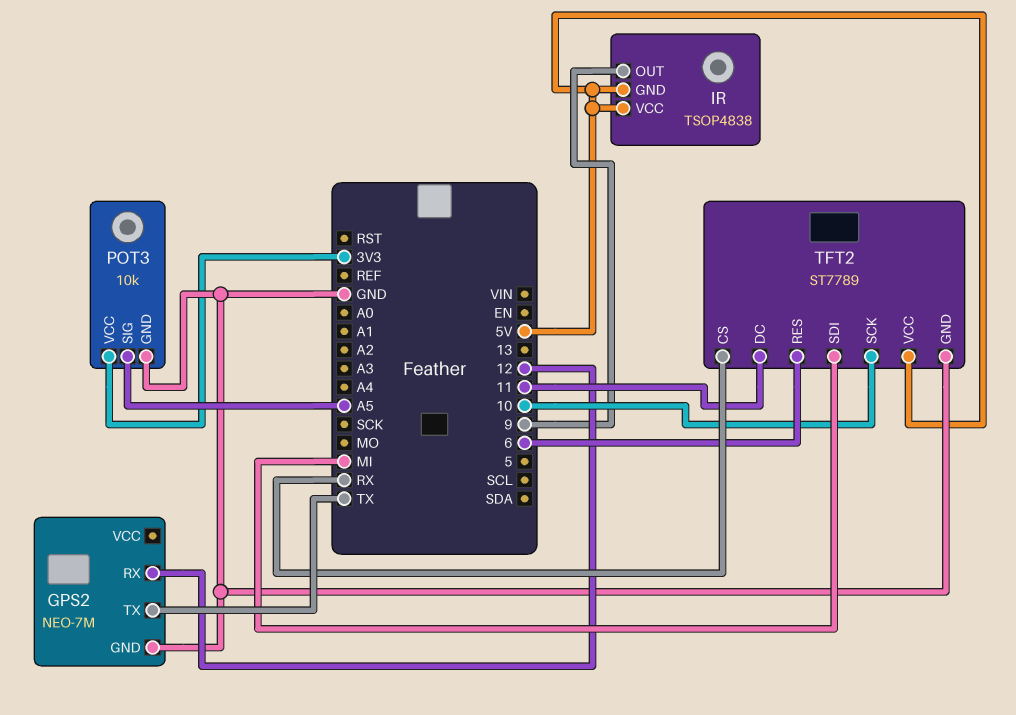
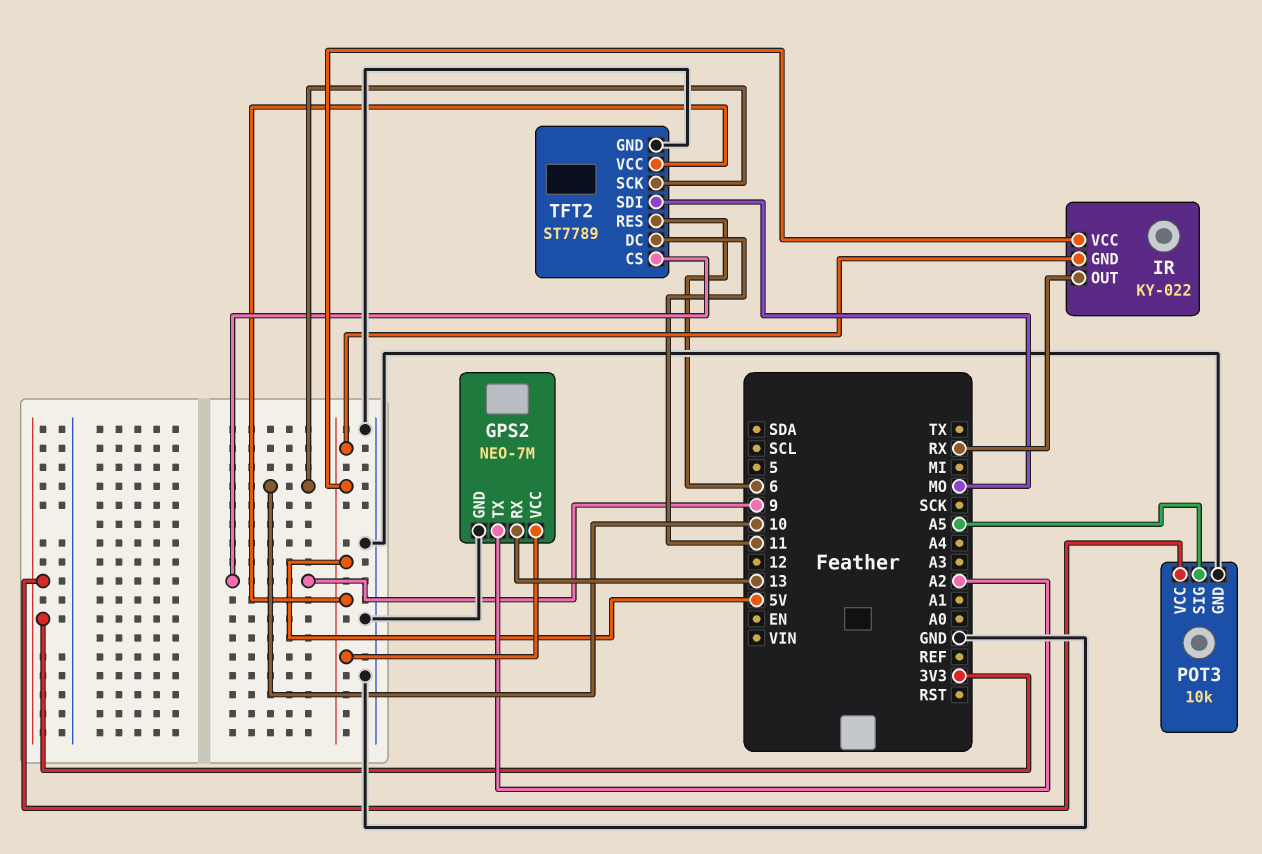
GPS2 pin RX: 12 -> 13
GPS2 pin TX: TX -> A2
GPS2 pin VCC: none -> 5V
IR: TSOP4838 -> KY-022
IR pin OUT: 9 -> RX
TFT2 pin CS: RX -> 9
TFT2 pin SDI: MI -> MO

